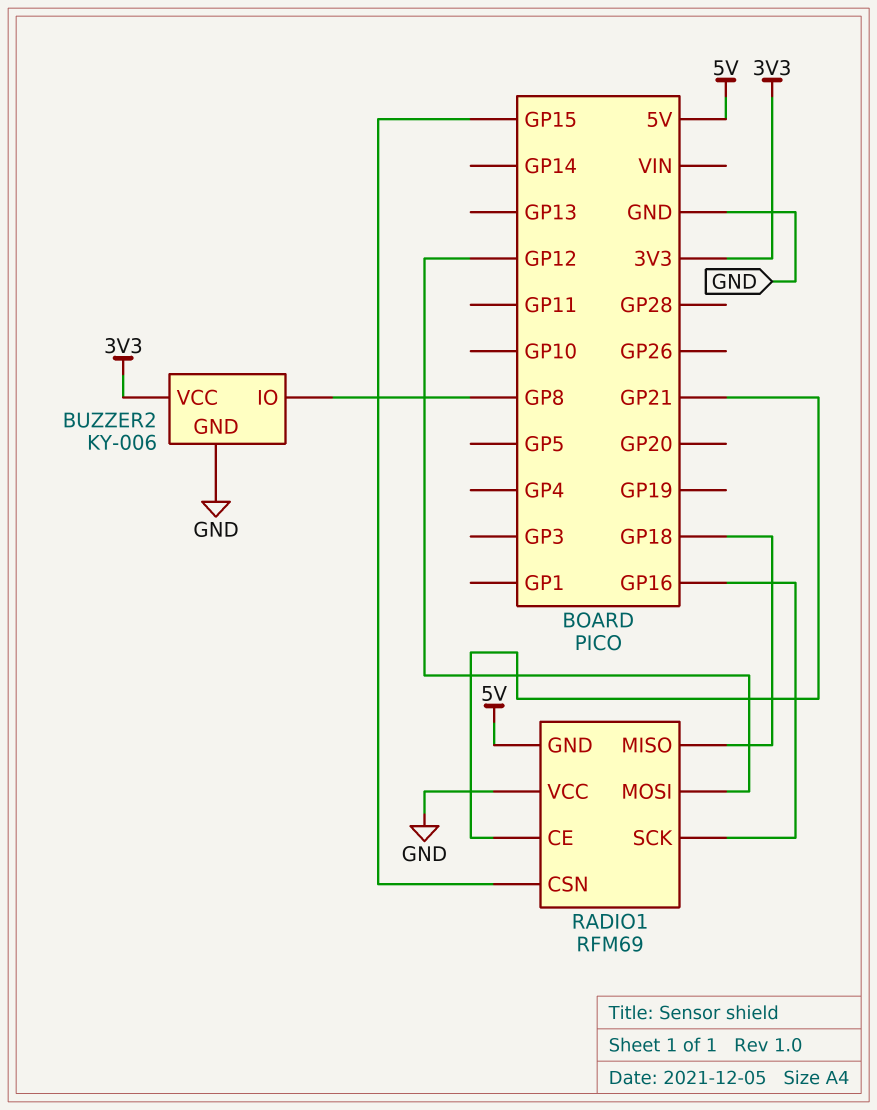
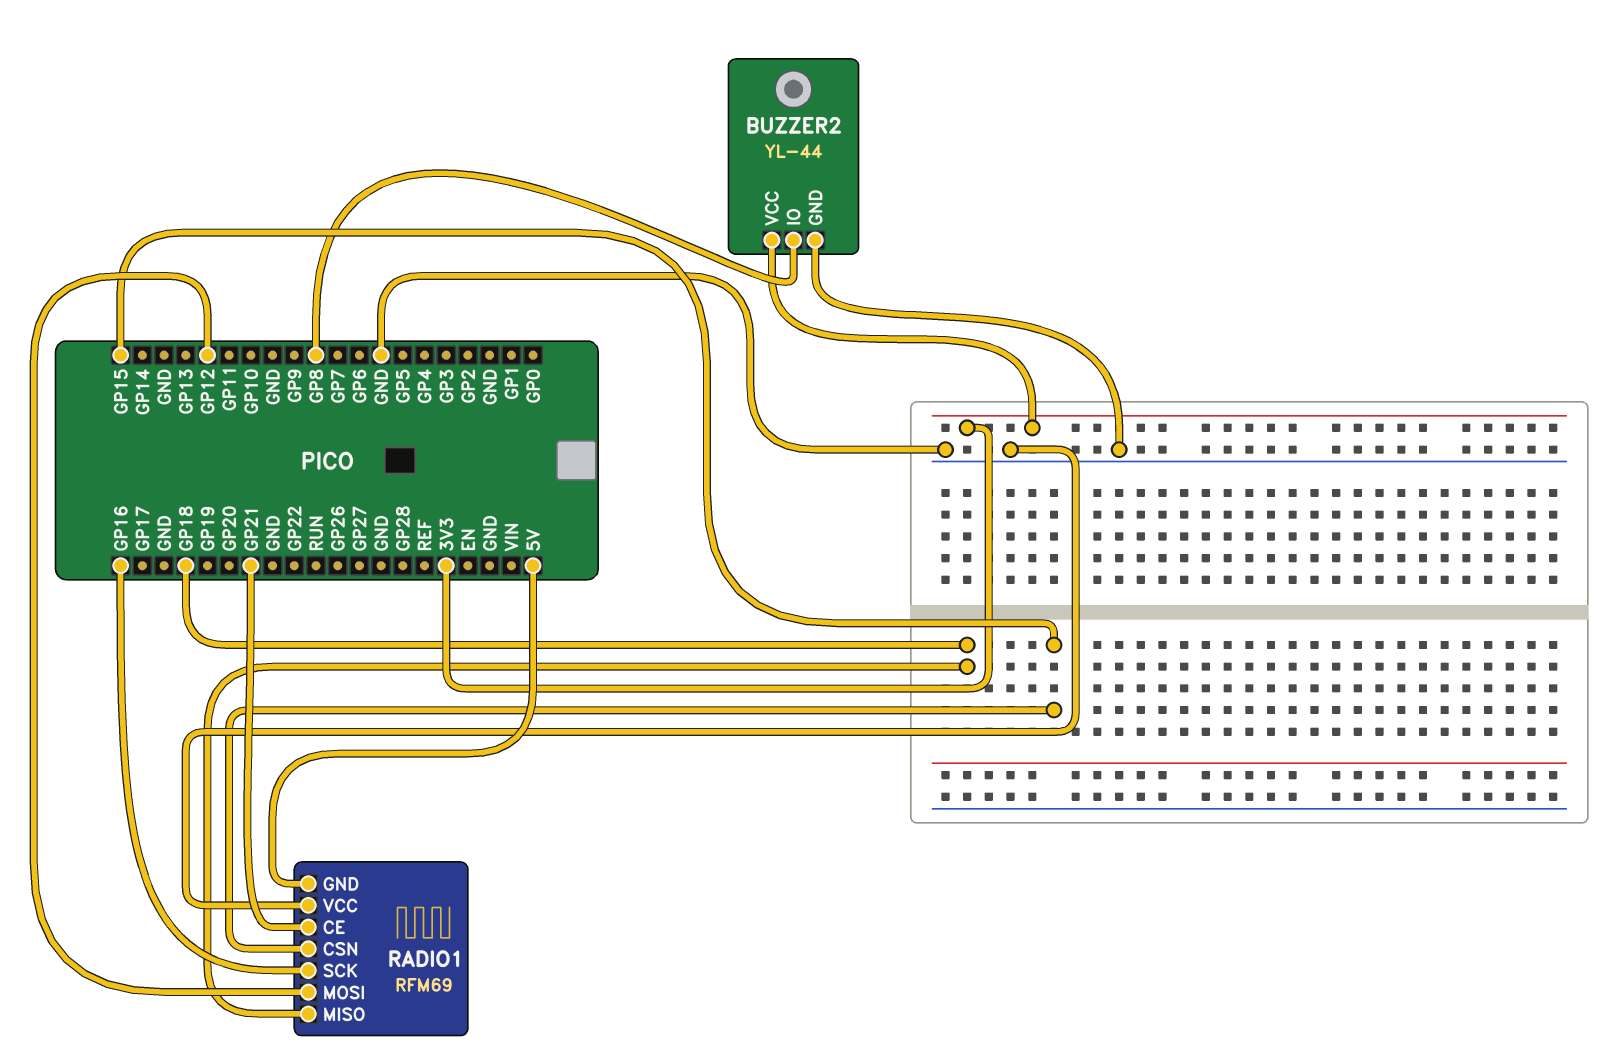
BUZZER2: KY-006 -> YL-44

